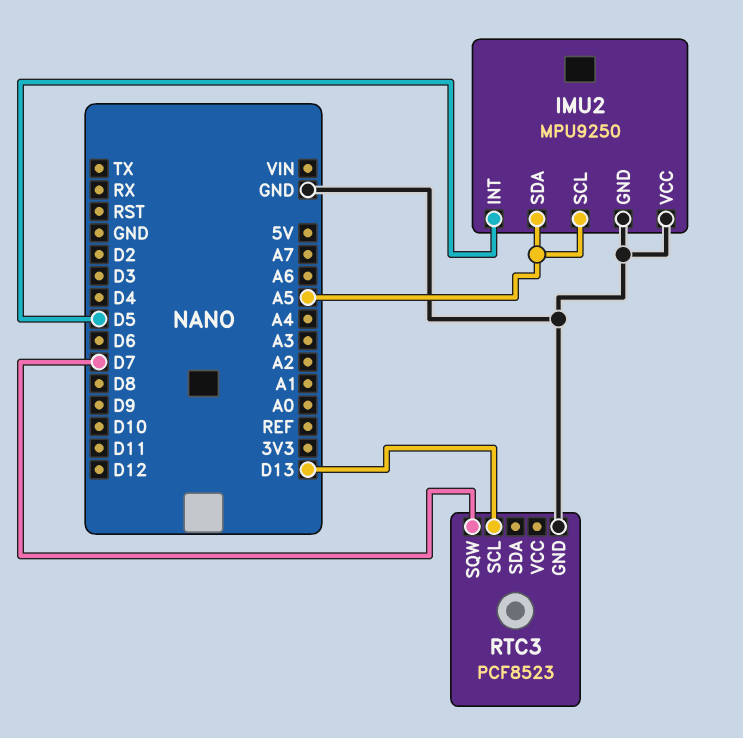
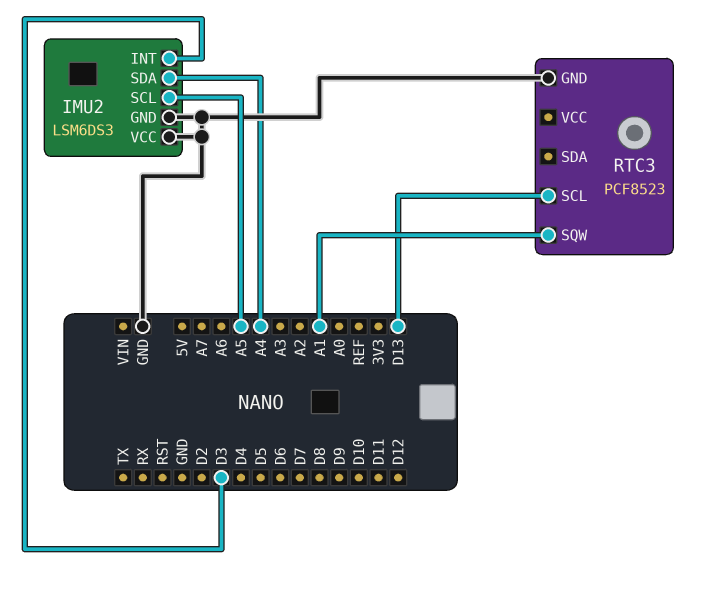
IMU2: MPU9250 -> LSM6DS3
IMU2 pin INT: D5 -> D3
IMU2 pin SDA: A5 -> A4
RTC3 pin SQW: D7 -> A1

